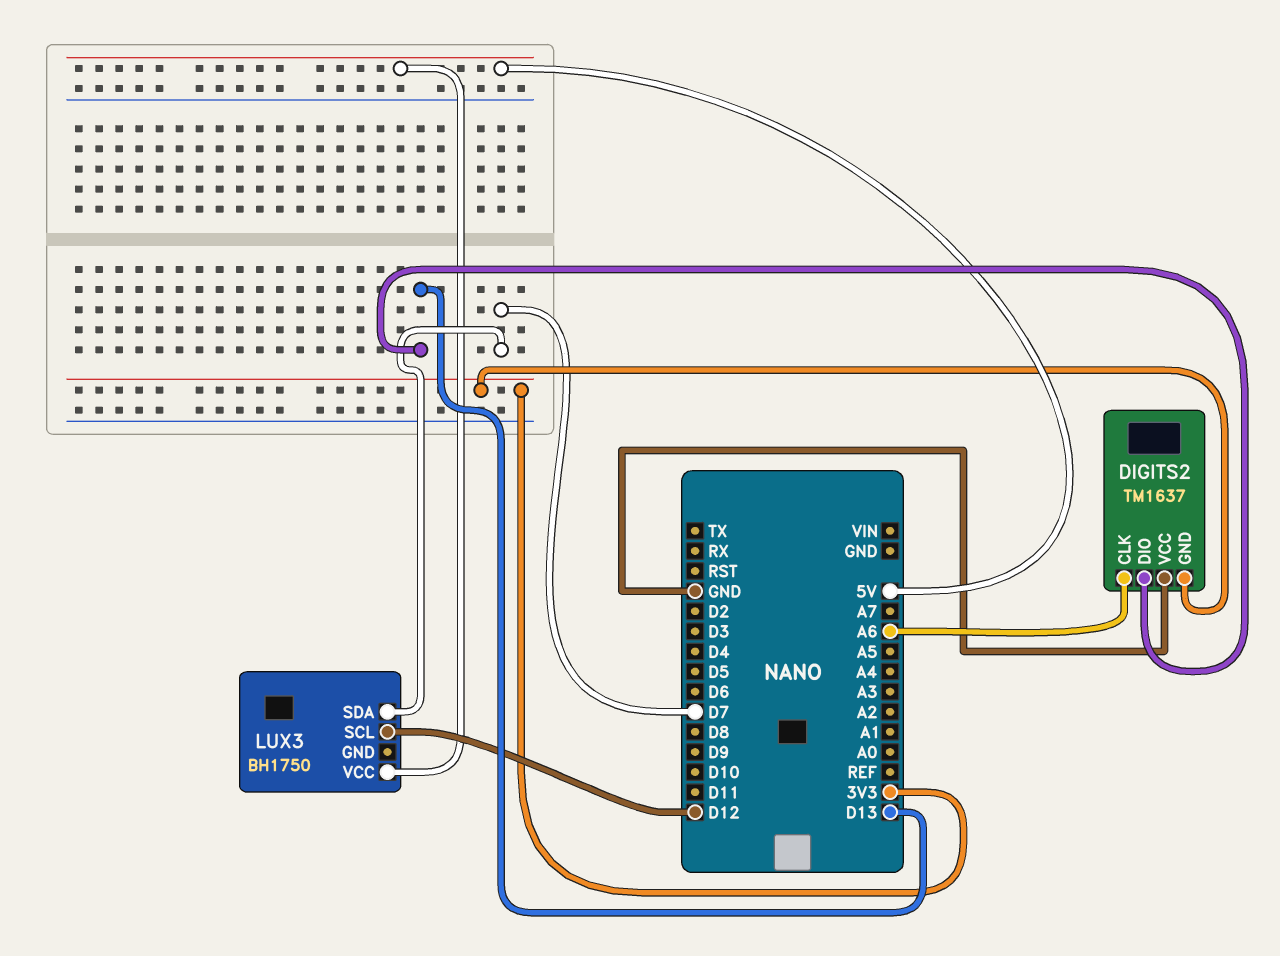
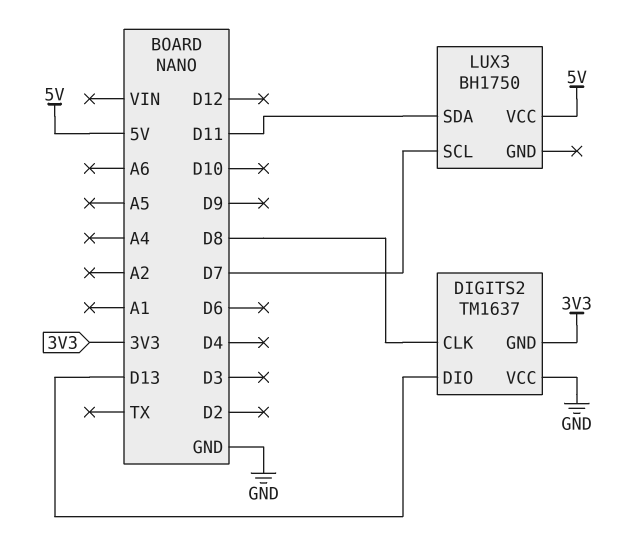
DIGITS2 pin CLK: A6 -> D8
LUX3 pin SCL: D12 -> D7
LUX3 pin SDA: D7 -> D11

